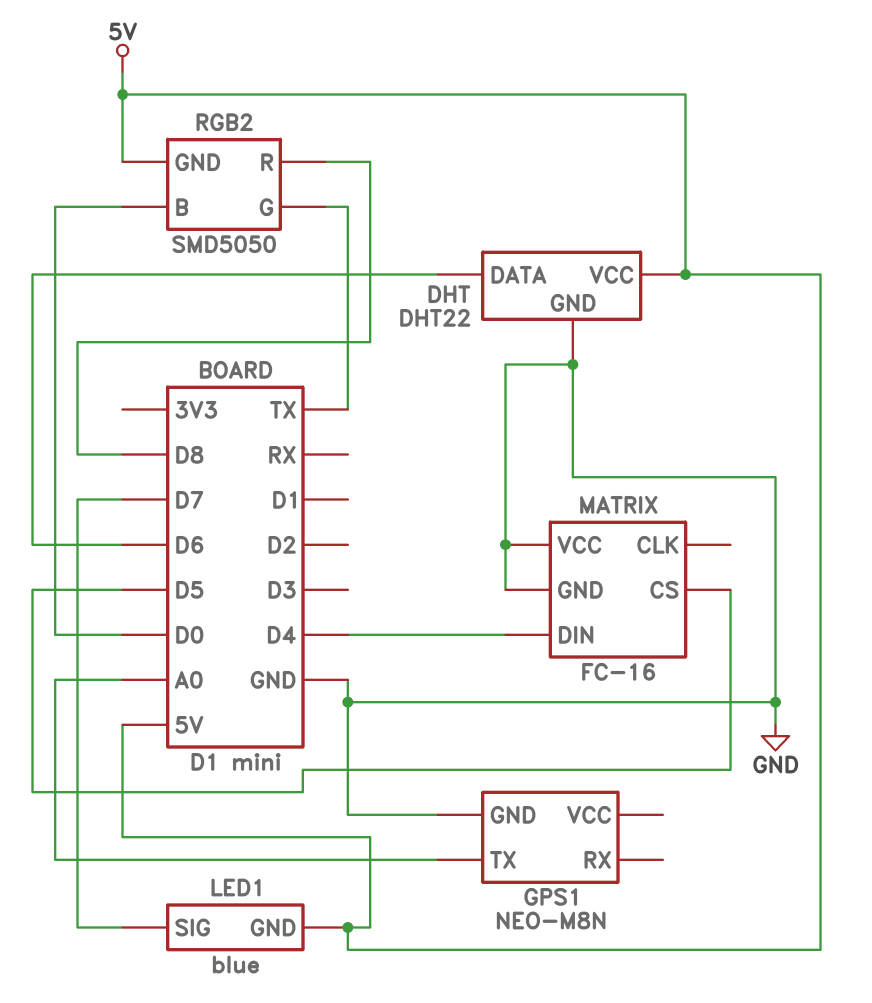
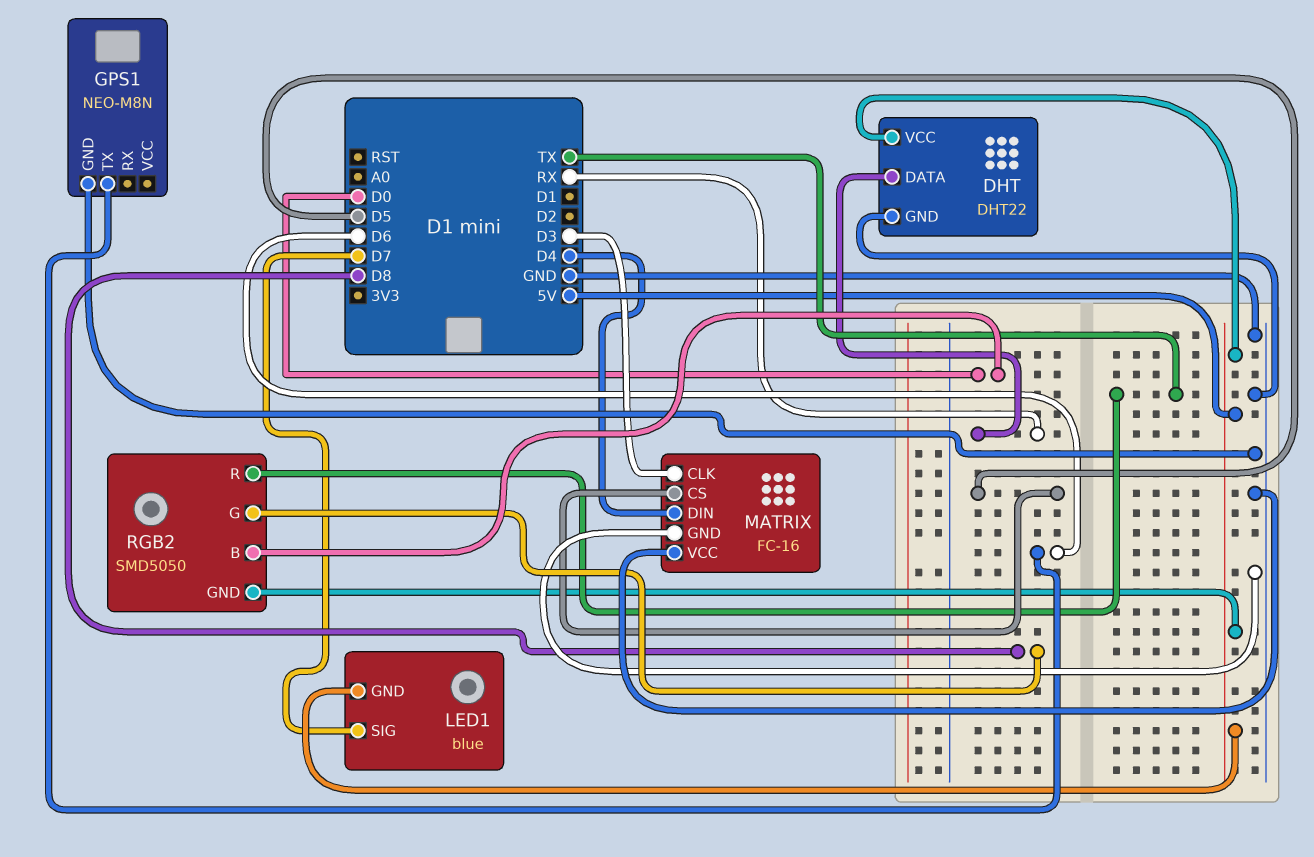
DHT pin DATA: D6 -> RX
GPS1 pin TX: A0 -> D6
MATRIX pin CLK: none -> D3
RGB2 pin G: TX -> D8
RGB2 pin R: D8 -> TX

